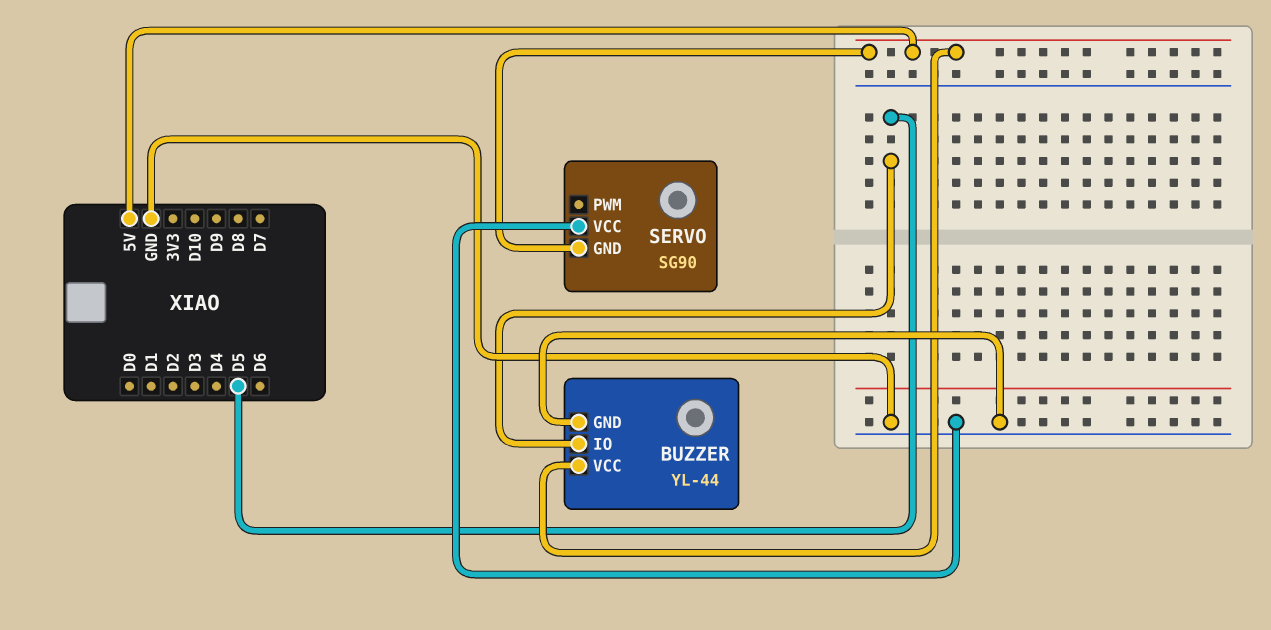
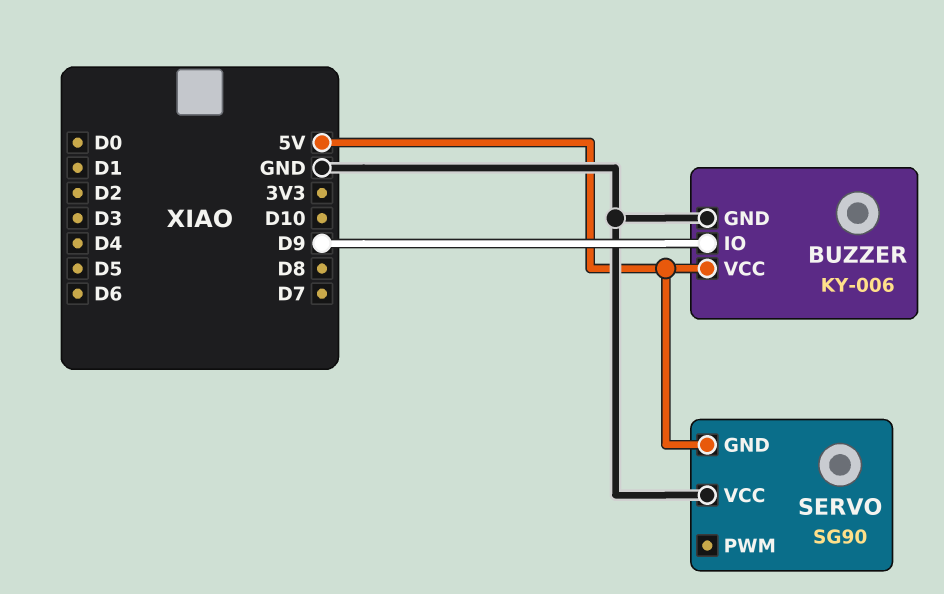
BUZZER: YL-44 -> KY-006
BUZZER pin IO: D5 -> D9

